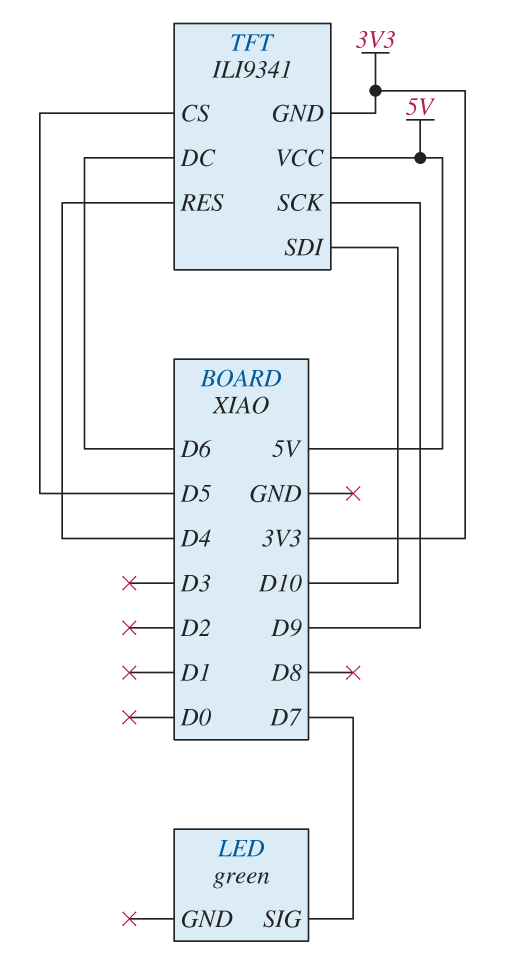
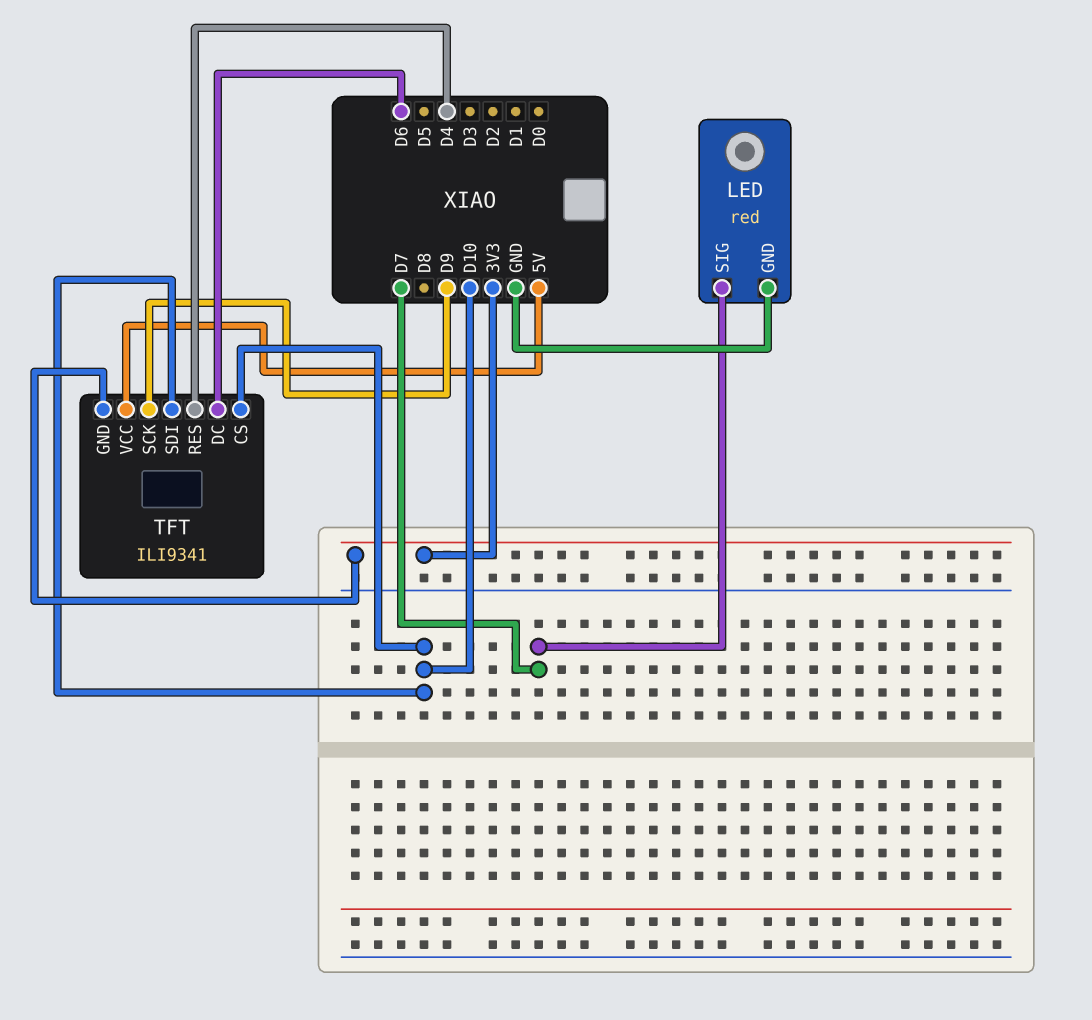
LED: green -> red
LED pin GND: none -> GND
TFT pin CS: D5 -> D10

